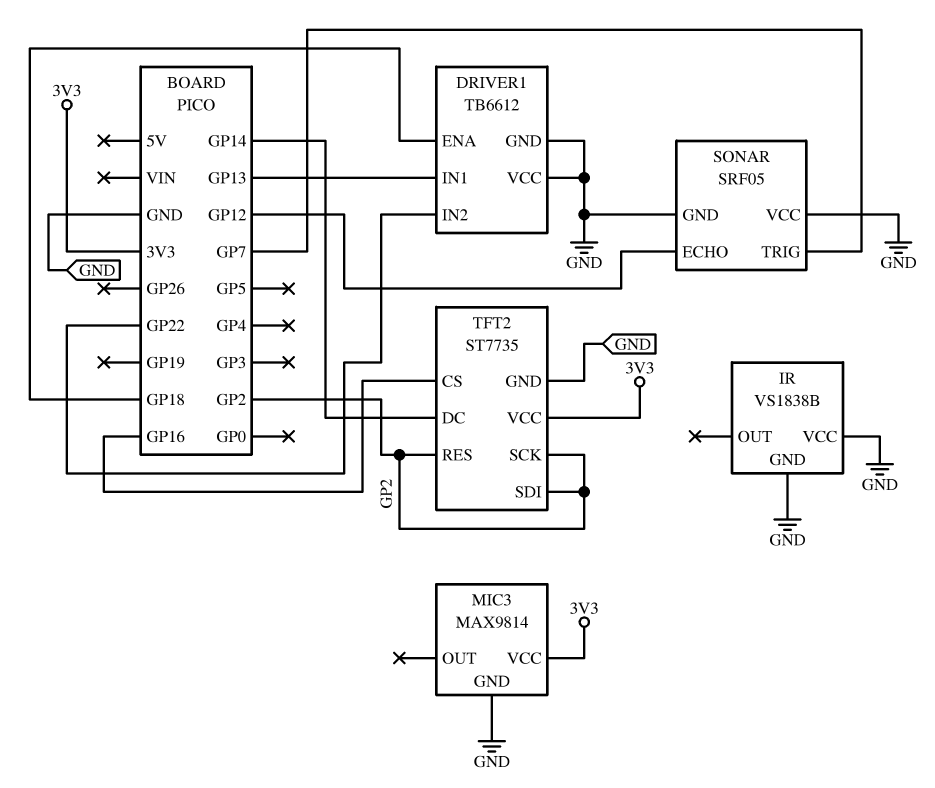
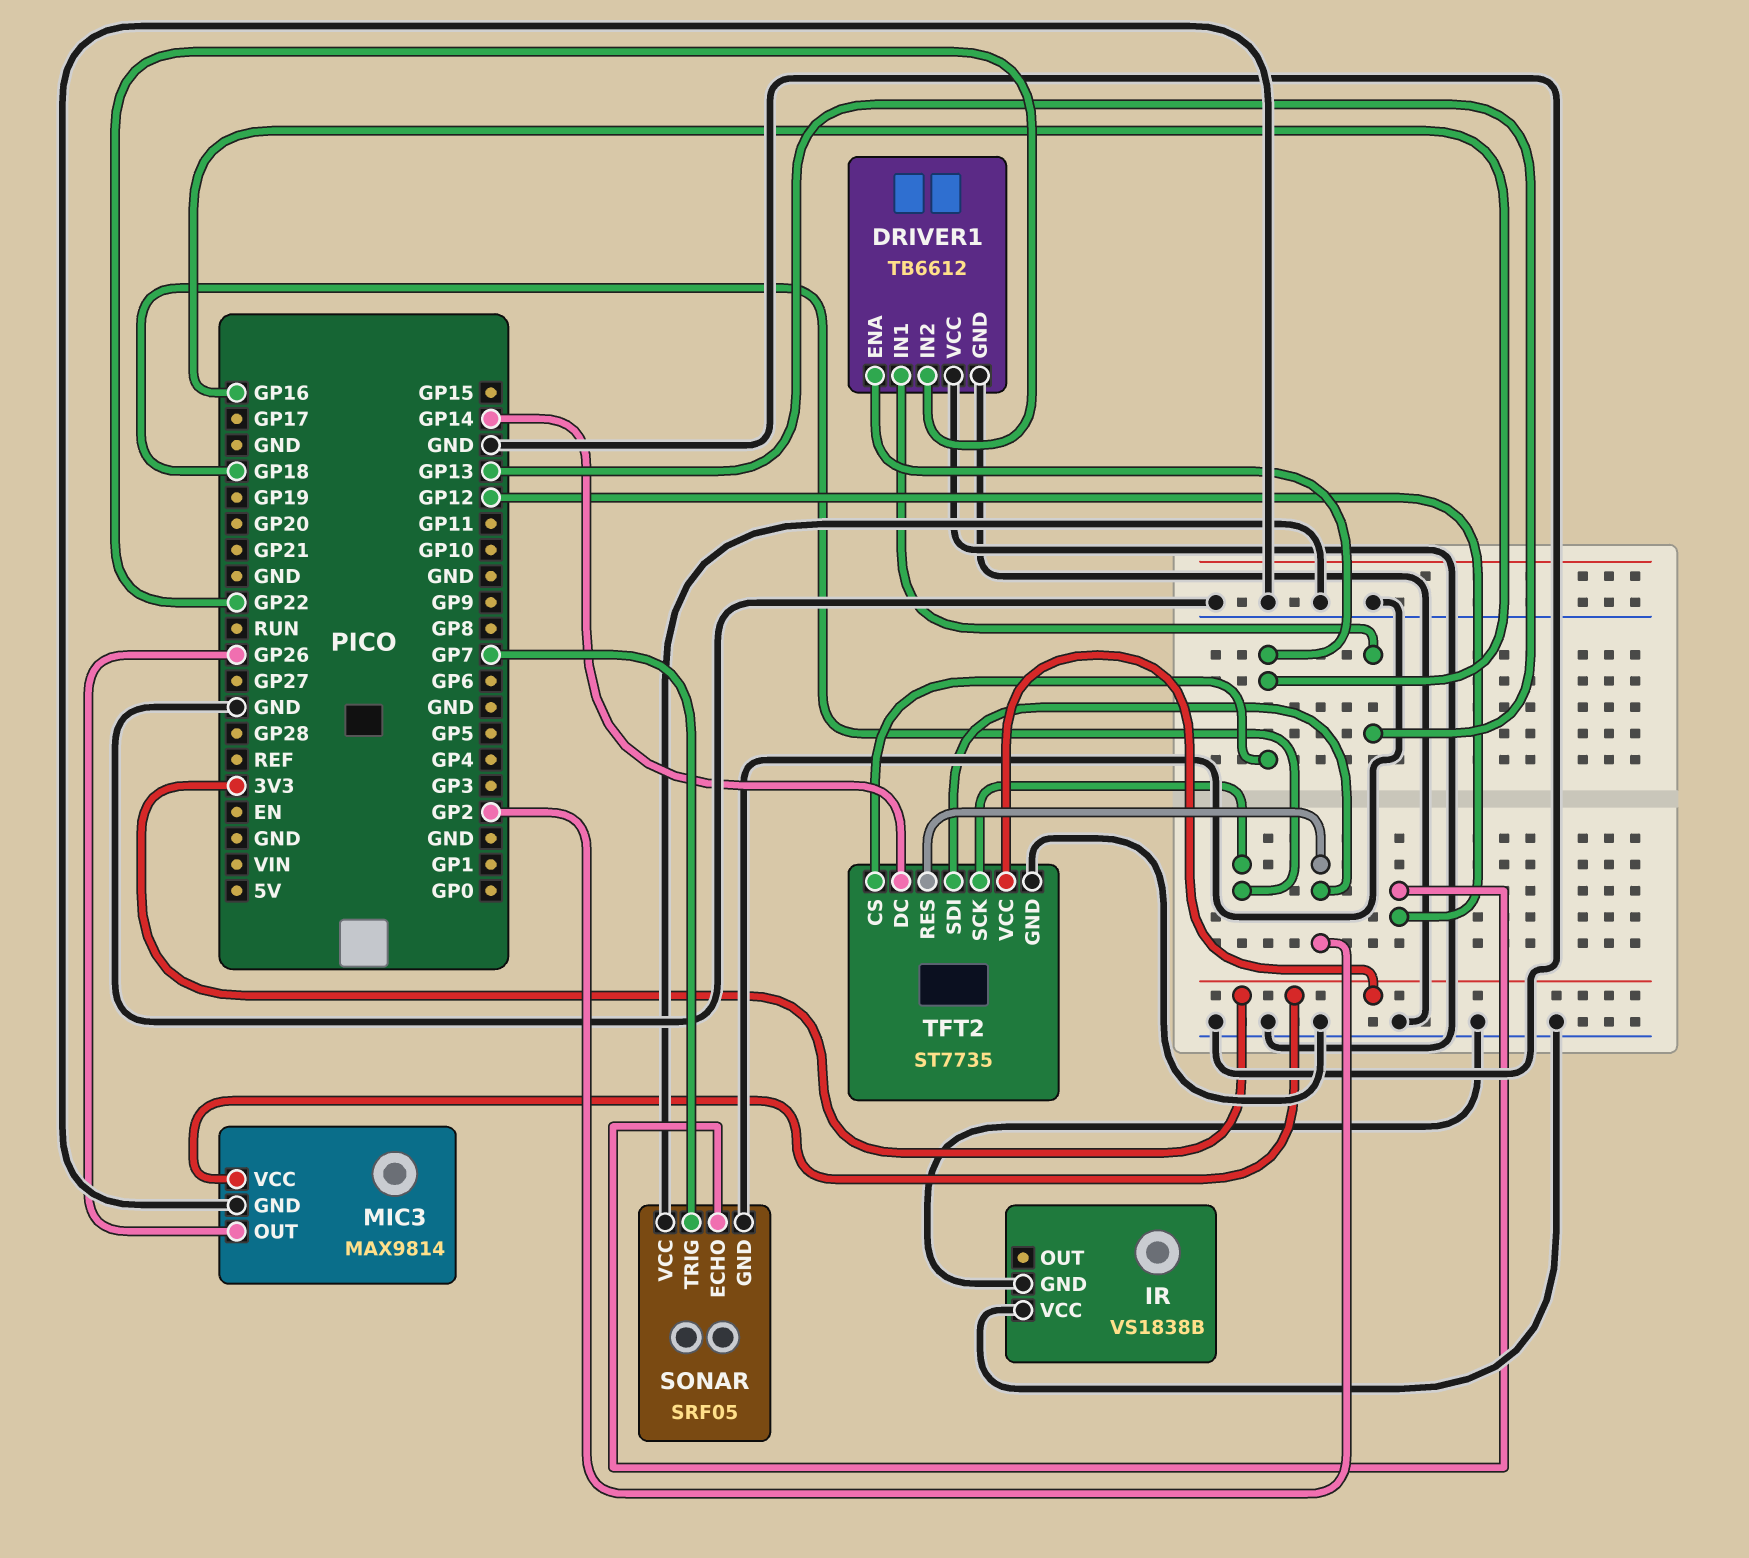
DRIVER1 pin ENA: GP18 -> GP16
MIC3 pin OUT: none -> GP26
TFT2 pin SCK: GP2 -> GP18

